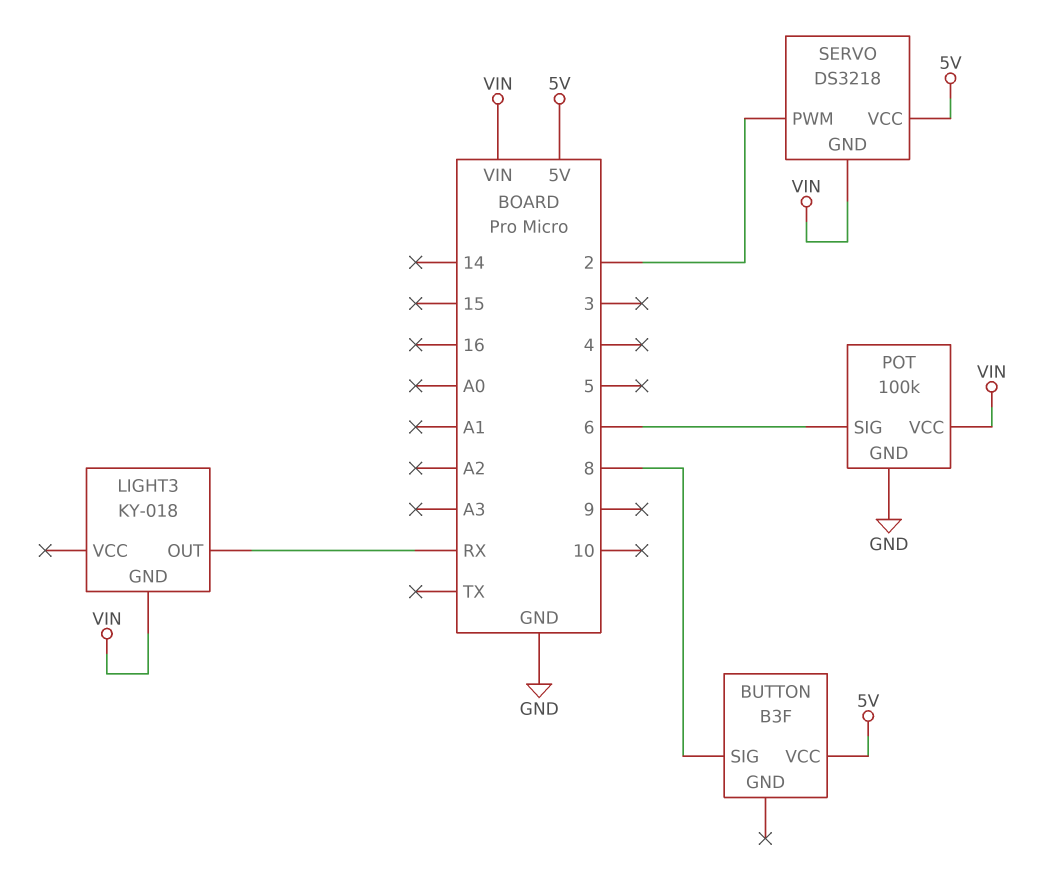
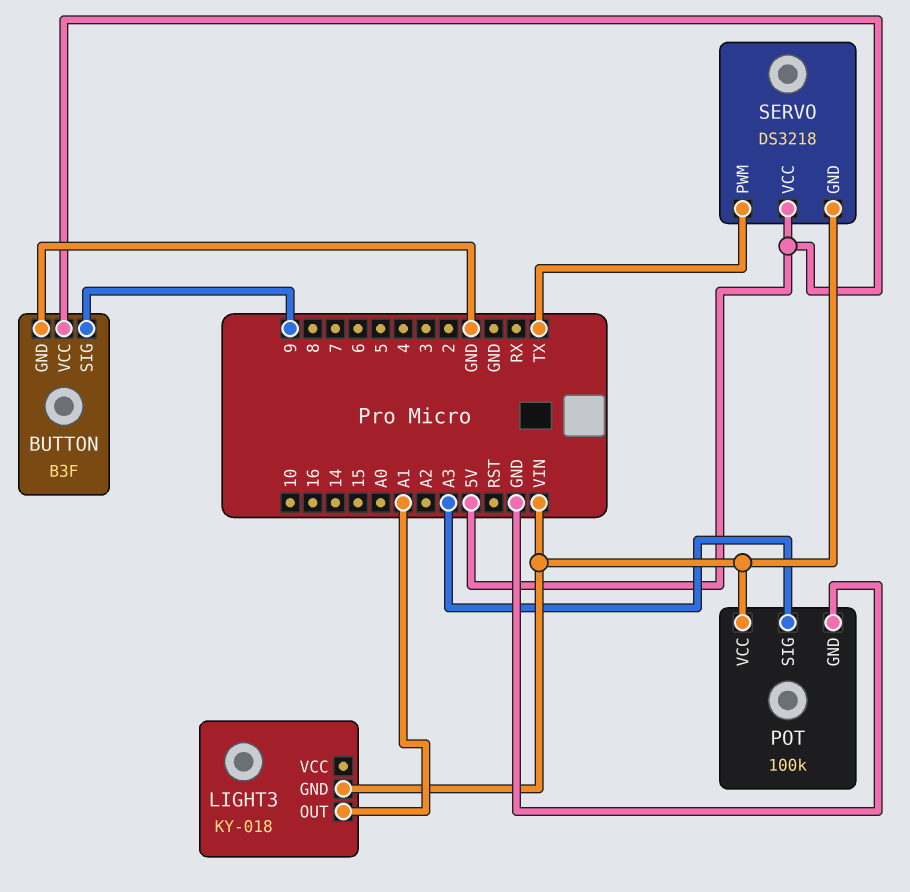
BUTTON pin GND: none -> GND
BUTTON pin SIG: 8 -> 9
LIGHT3 pin OUT: RX -> A1
POT pin SIG: 6 -> A3
SERVO pin PWM: 2 -> TX

